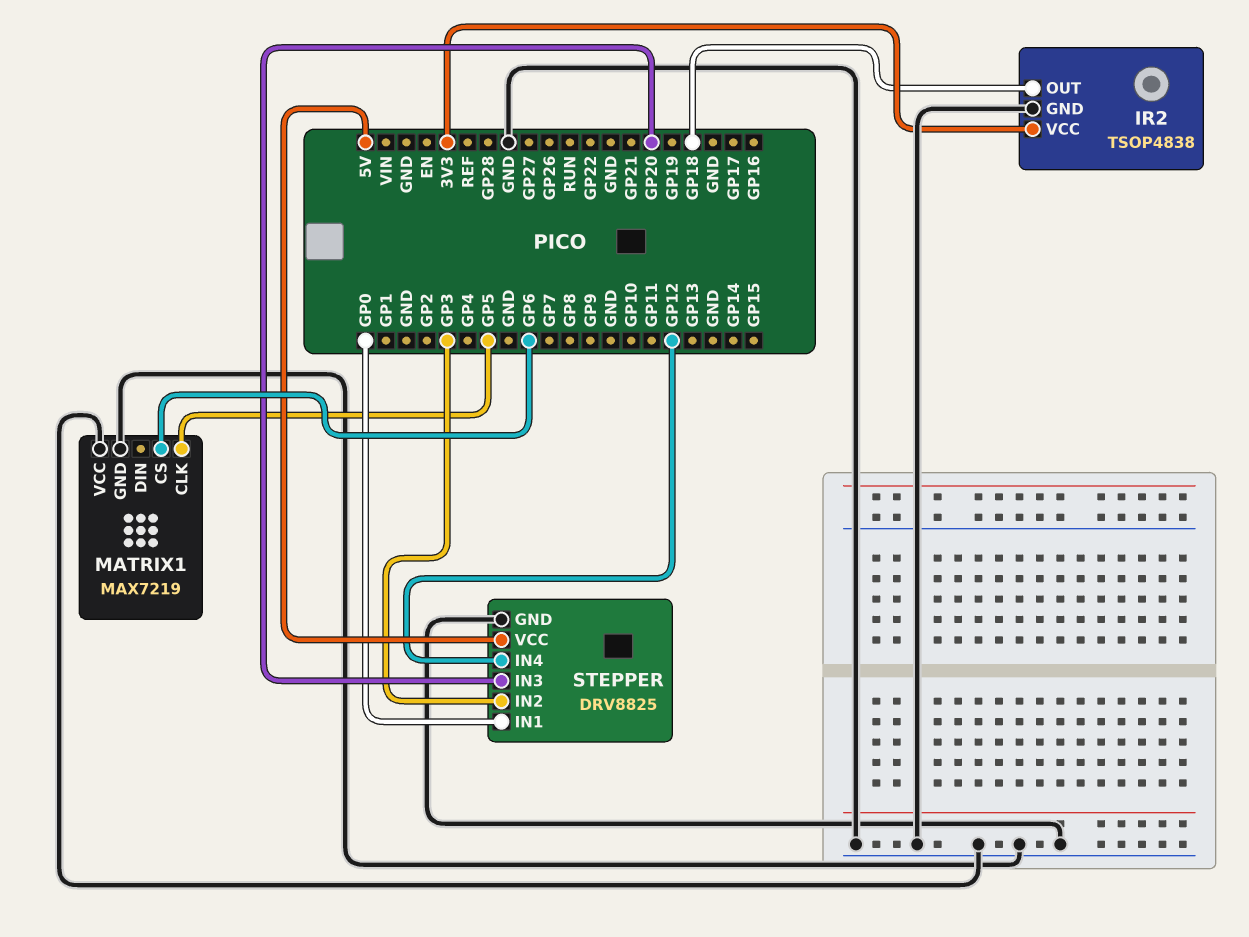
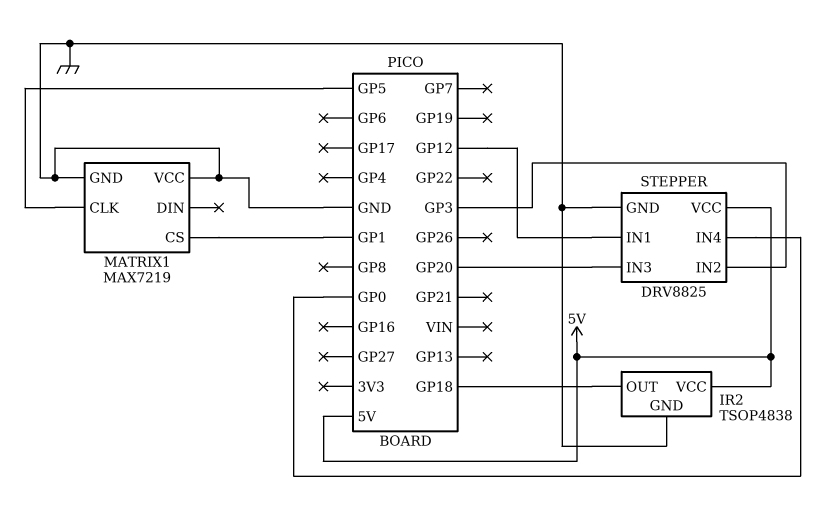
IR2 pin VCC: 3V3 -> 5V
MATRIX1 pin CS: GP6 -> GP1
STEPPER pin IN1: GP0 -> GP12
STEPPER pin IN4: GP12 -> GP0

